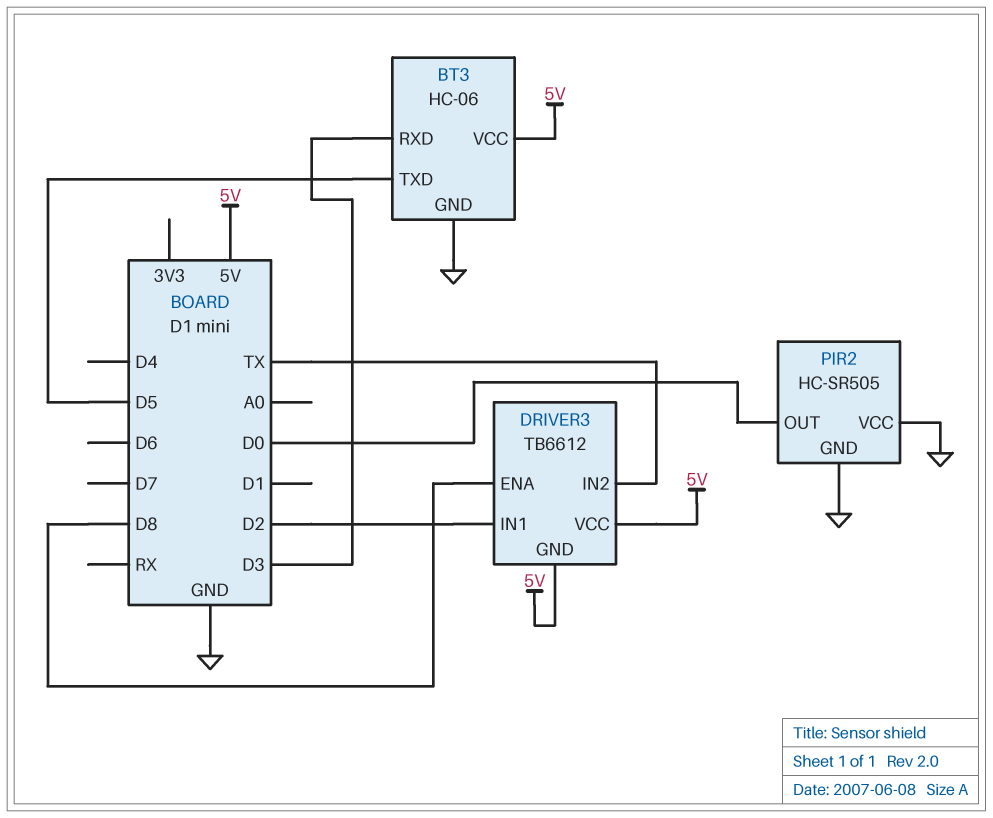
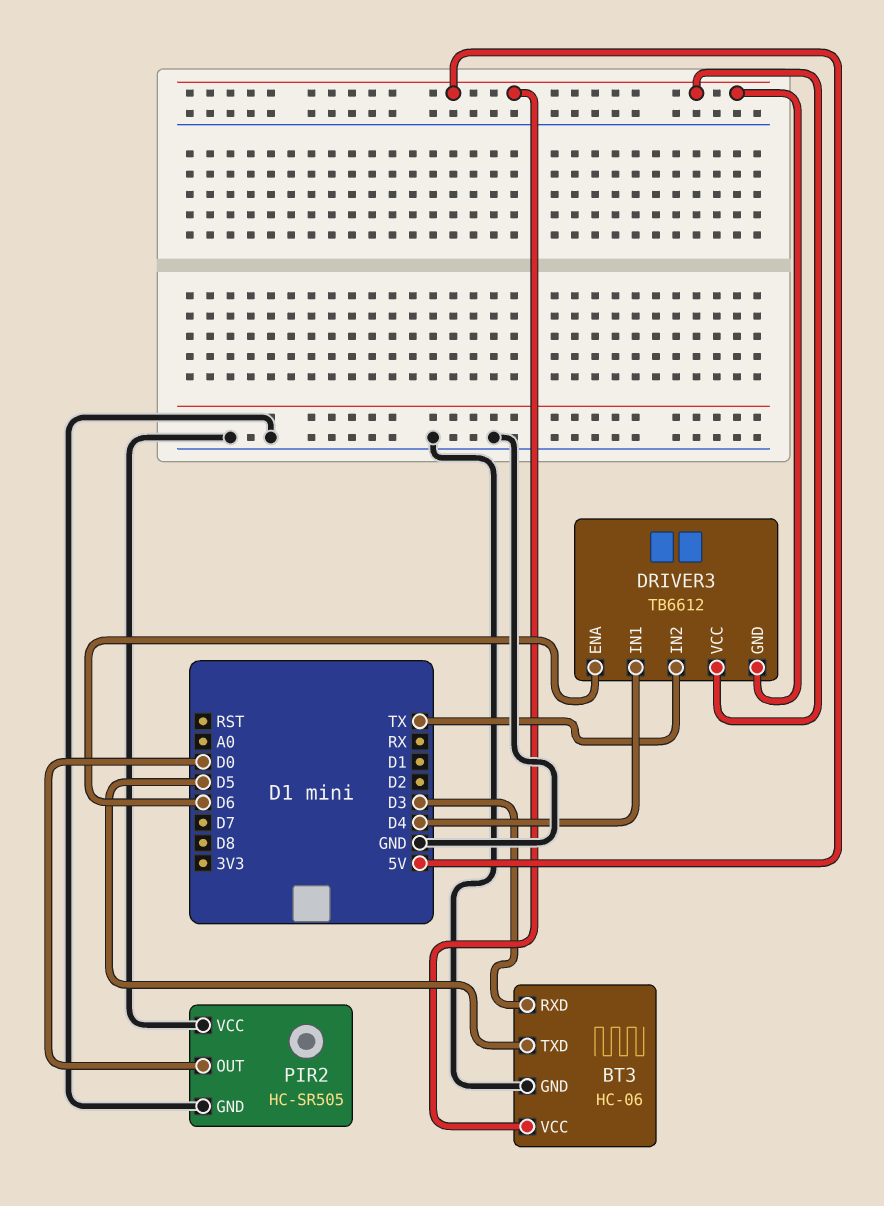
DRIVER3 pin ENA: D8 -> D6
DRIVER3 pin IN1: D2 -> D4

